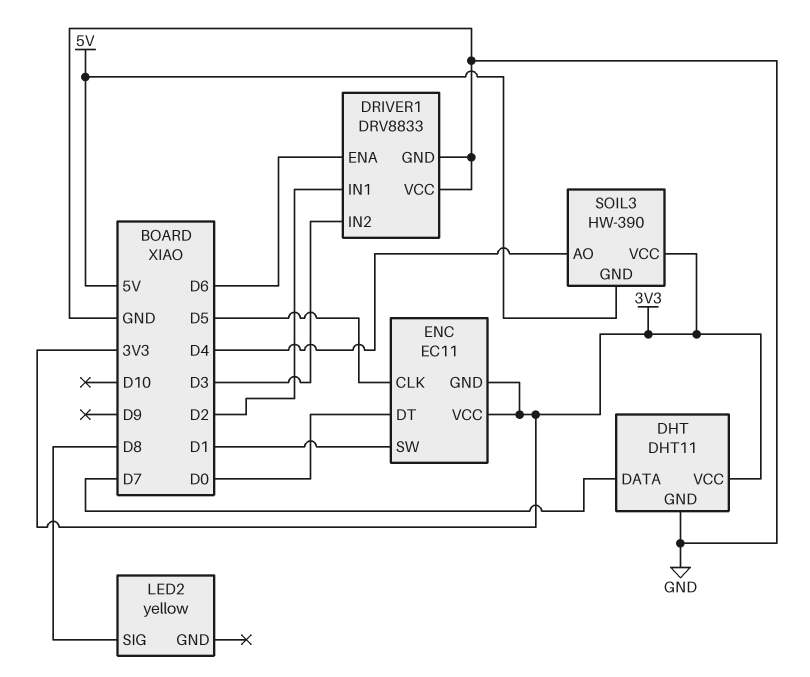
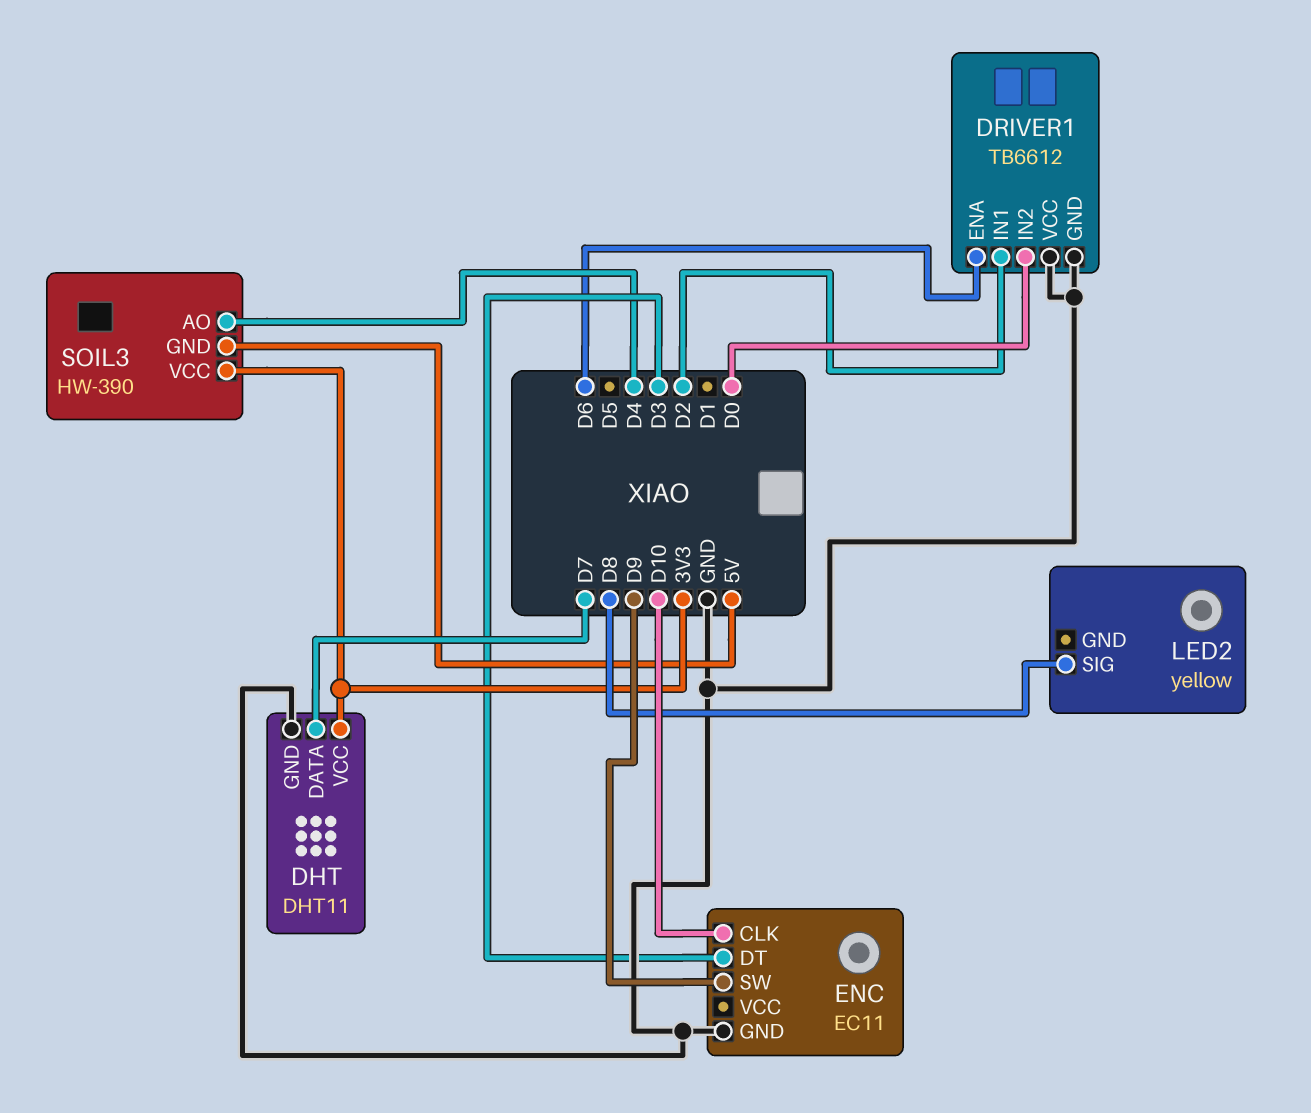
DRIVER1: DRV8833 -> TB6612
DRIVER1 pin IN2: D3 -> D0
ENC pin CLK: D5 -> D10
ENC pin DT: D0 -> D3
ENC pin GND: 3V3 -> GND
ENC pin SW: D1 -> D9
ENC pin VCC: 3V3 -> none

